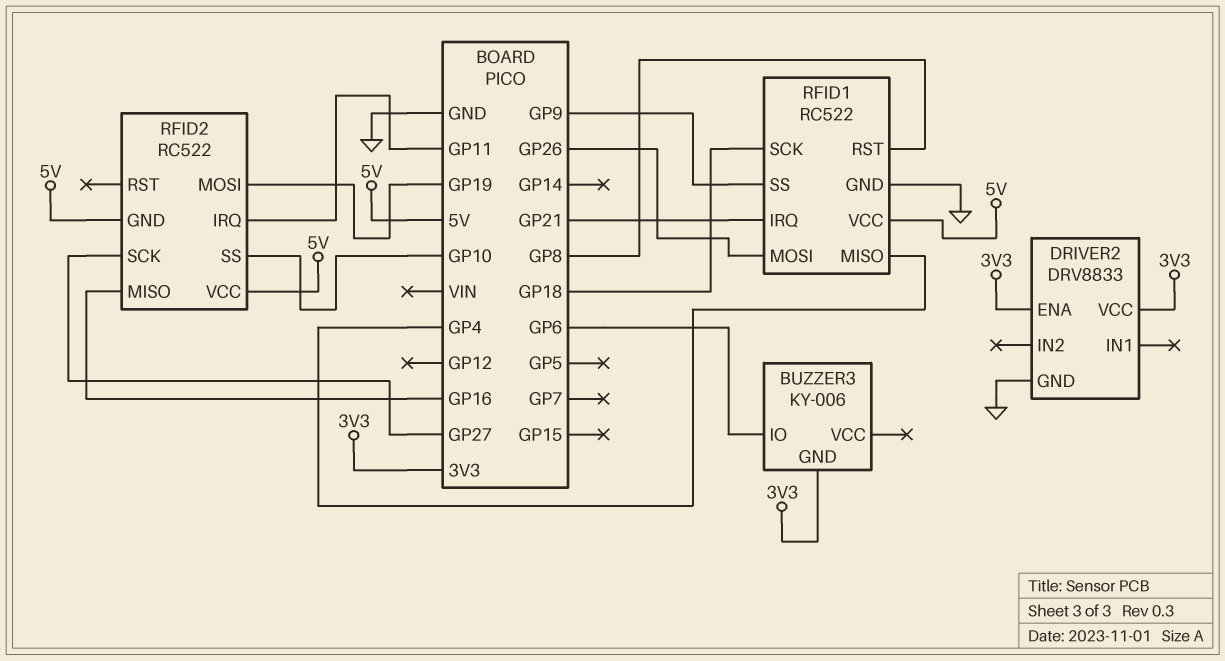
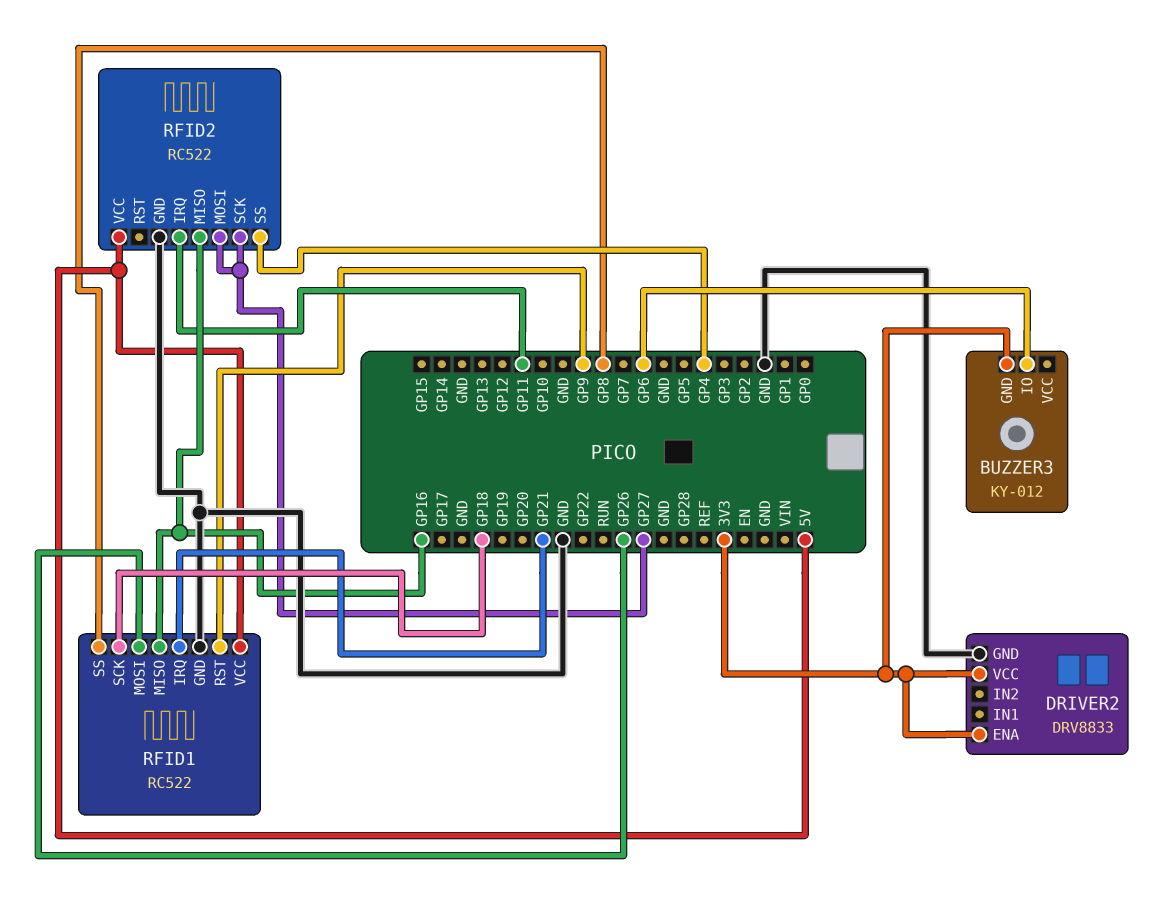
BUZZER3: KY-006 -> KY-012
RFID1 pin MISO: GP4 -> GP16
RFID1 pin RST: GP8 -> GP9
RFID1 pin SS: GP9 -> GP8
RFID2 pin GND: 5V -> GND
RFID2 pin MOSI: GP19 -> GP27
RFID2 pin SS: GP10 -> GP4

